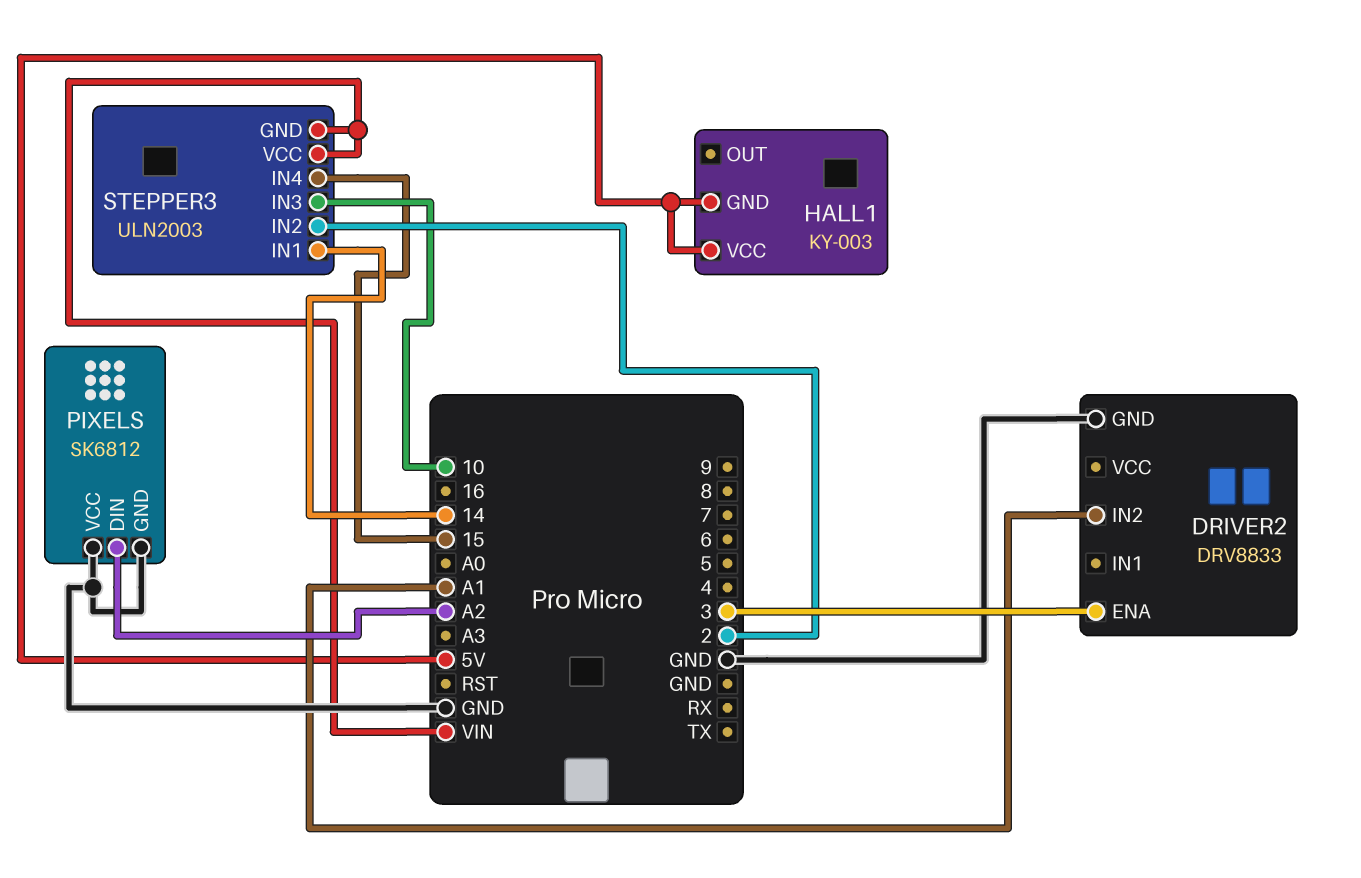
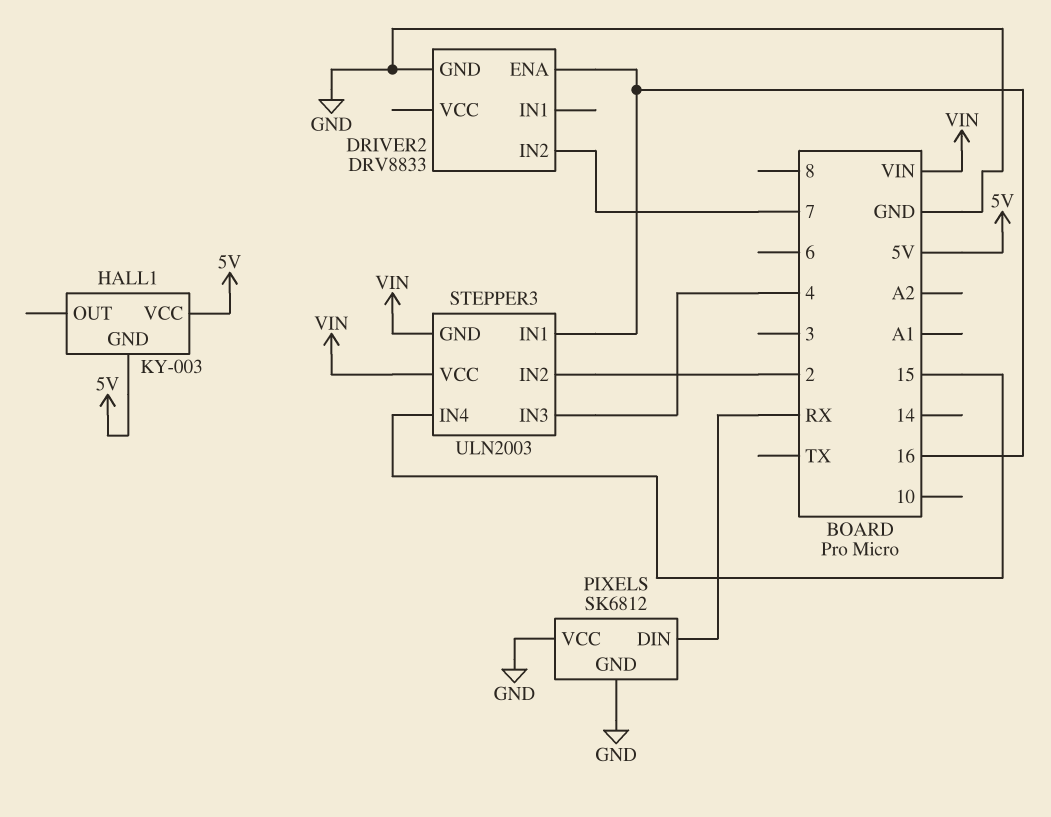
DRIVER2 pin ENA: 3 -> 16
DRIVER2 pin IN2: A1 -> 7
PIXELS pin DIN: A2 -> RX
STEPPER3 pin IN1: 14 -> 16
STEPPER3 pin IN3: 10 -> 4

